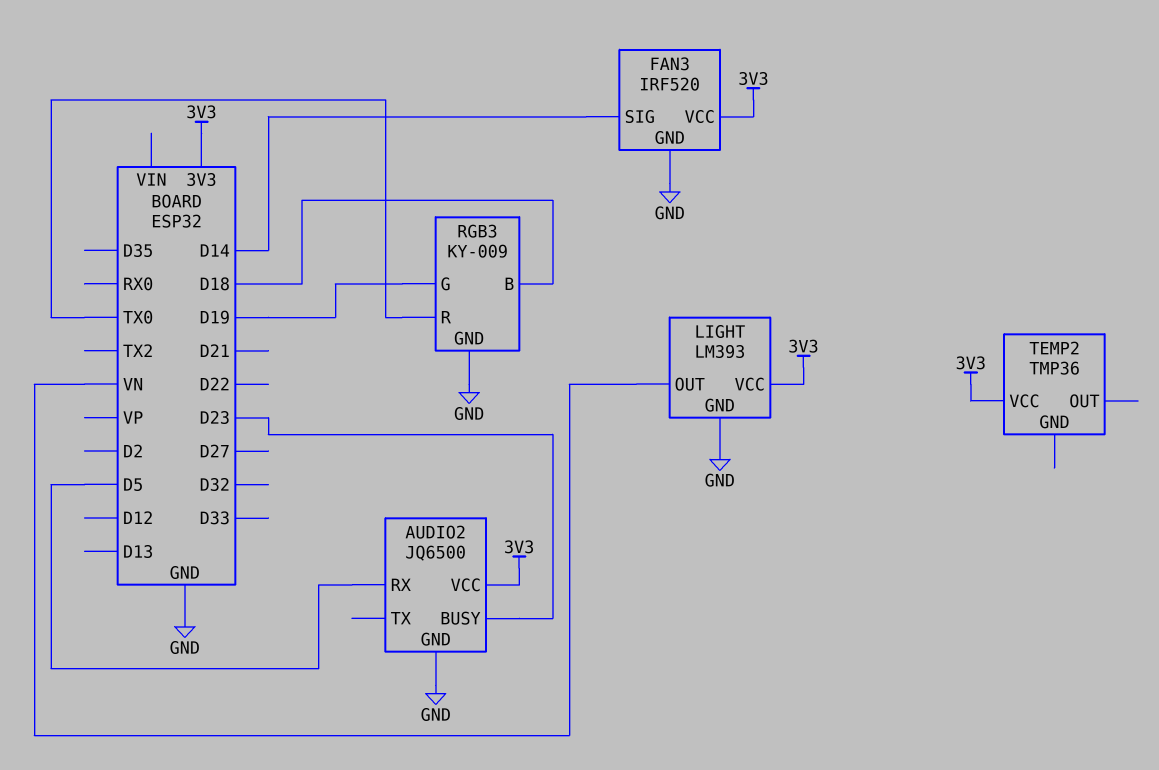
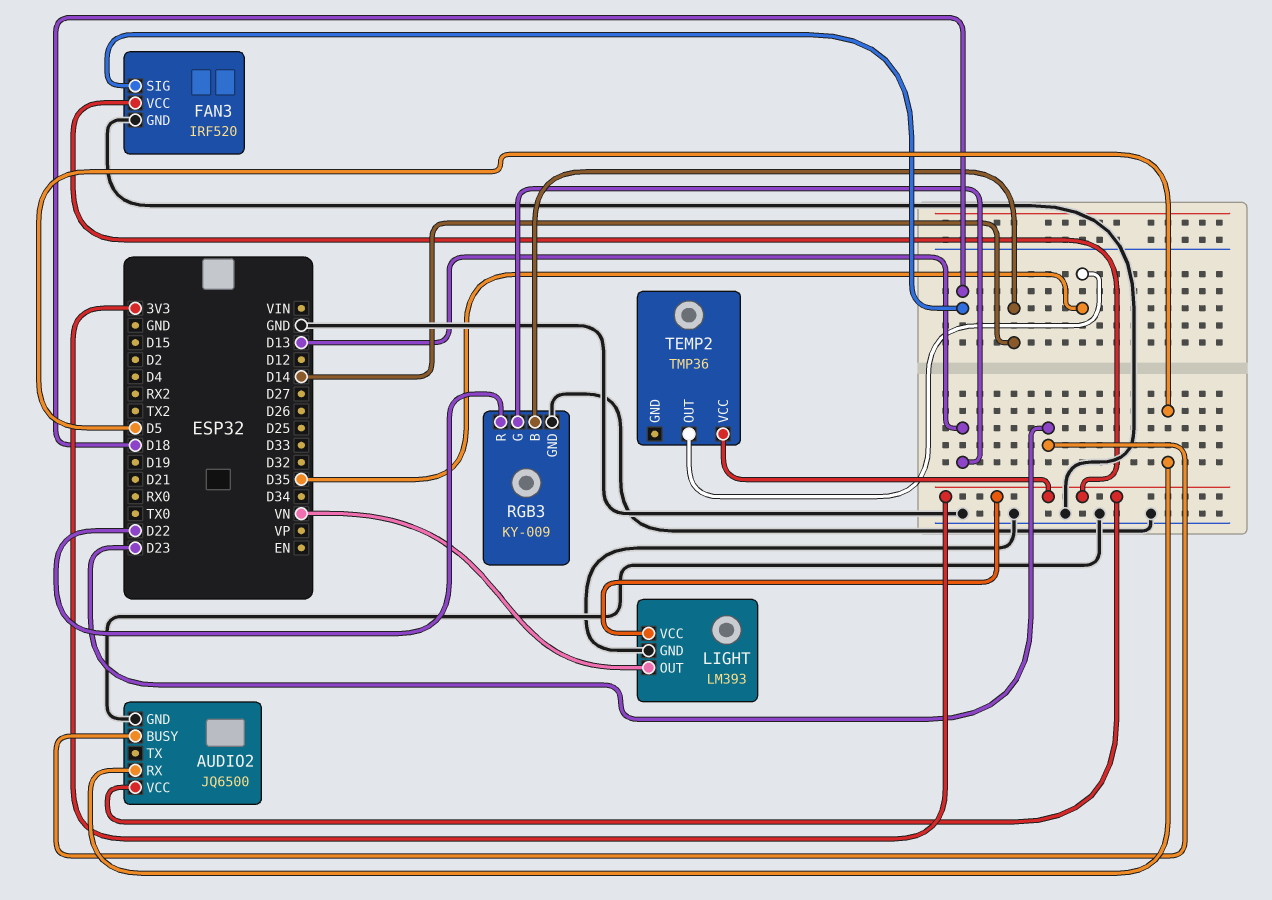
FAN3 pin SIG: D14 -> D18
RGB3 pin B: D18 -> D14
RGB3 pin G: D19 -> D13
RGB3 pin R: TX0 -> D22
TEMP2 pin OUT: none -> D35

